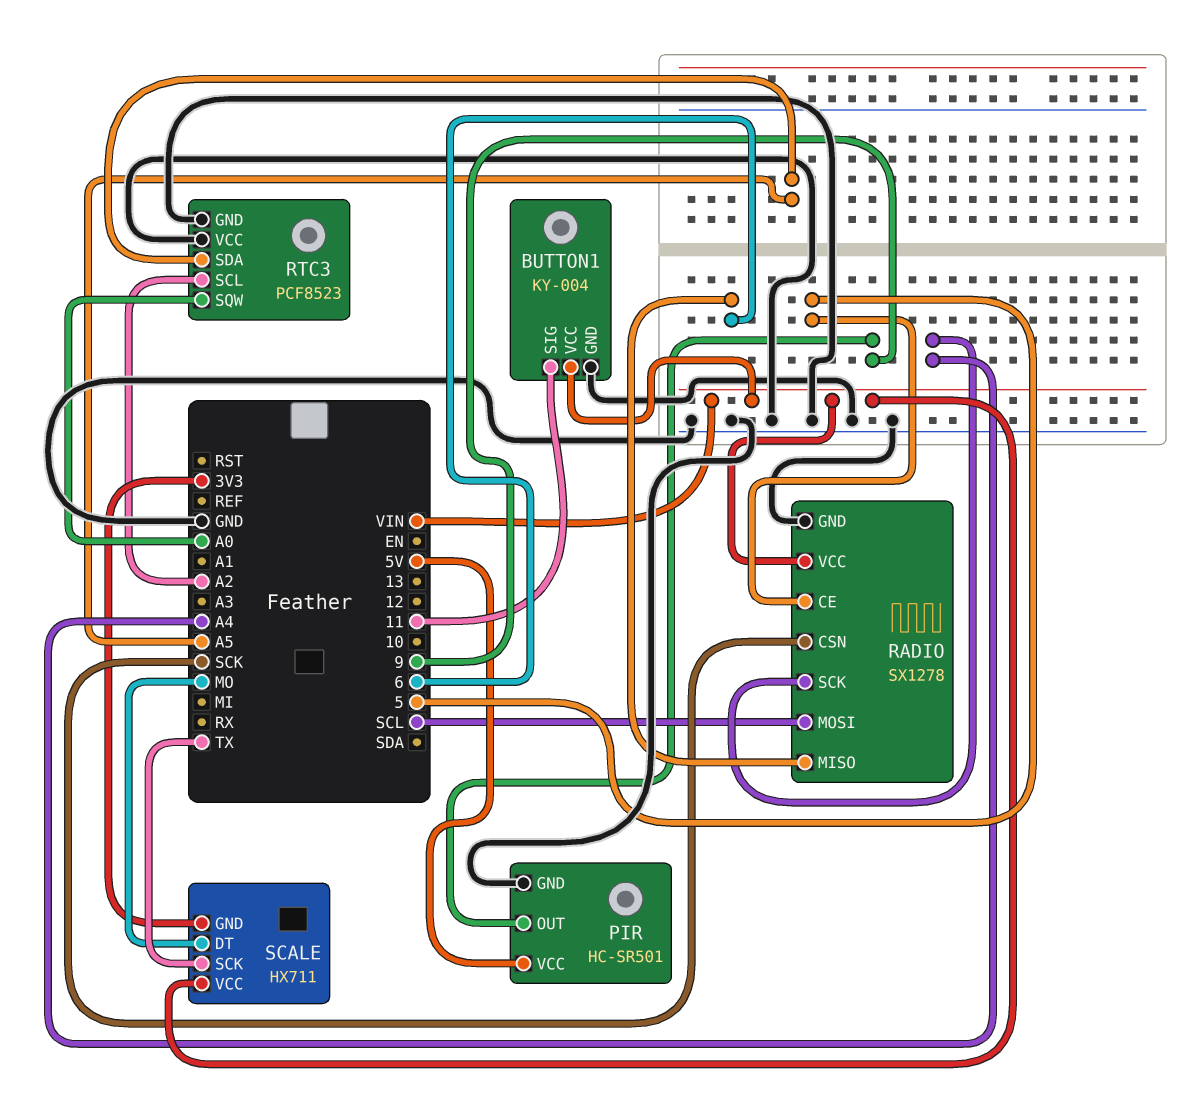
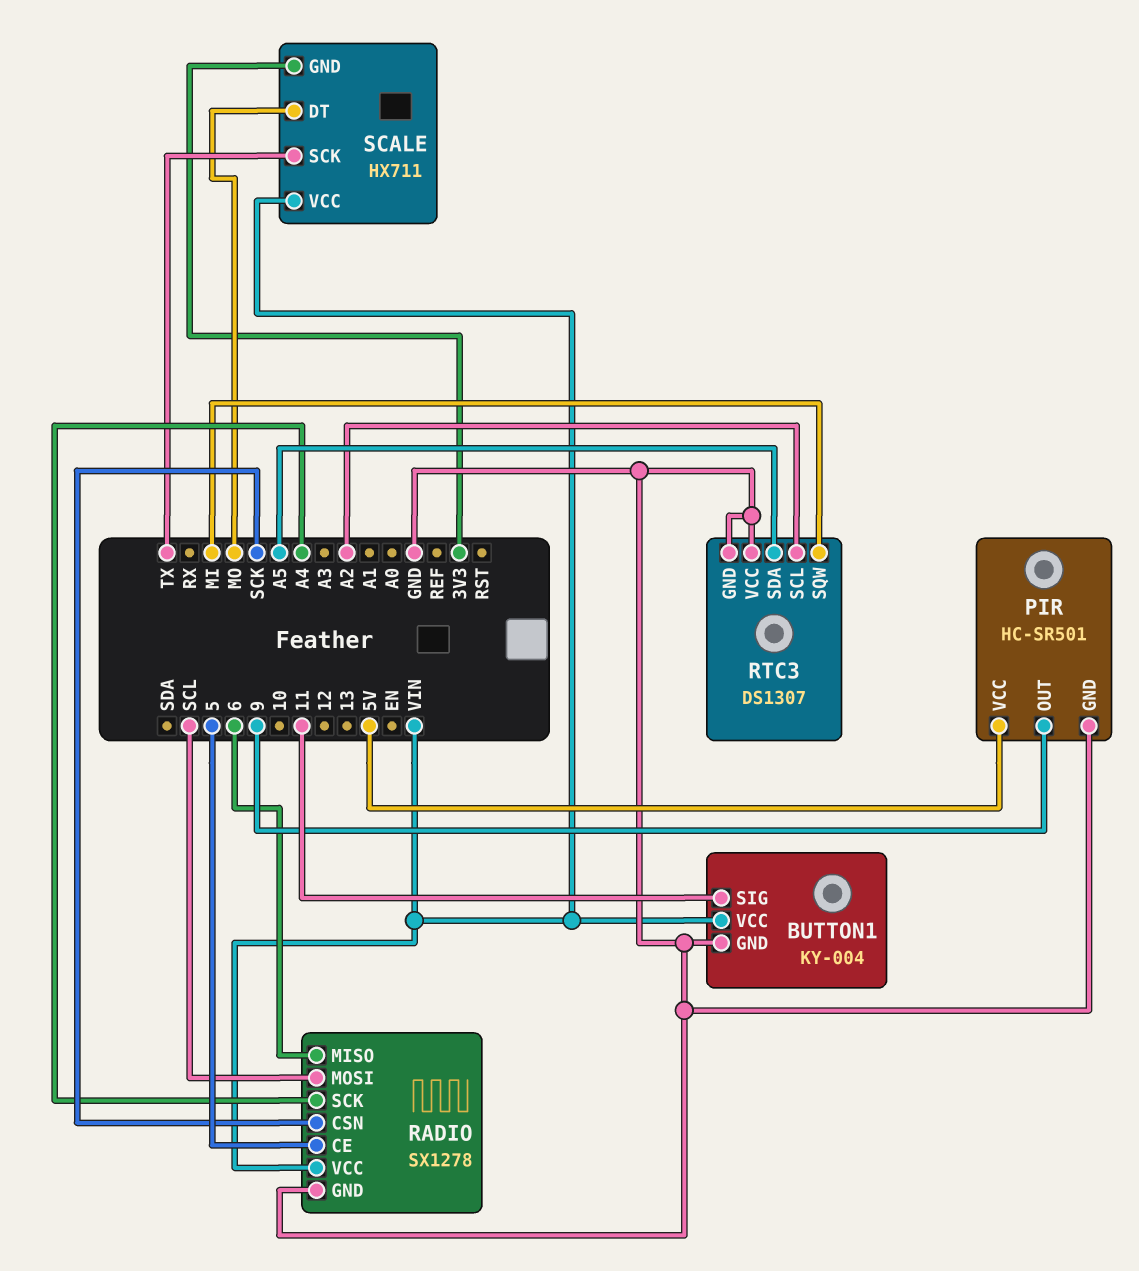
RTC3: PCF8523 -> DS1307
RTC3 pin SQW: A0 -> MI

